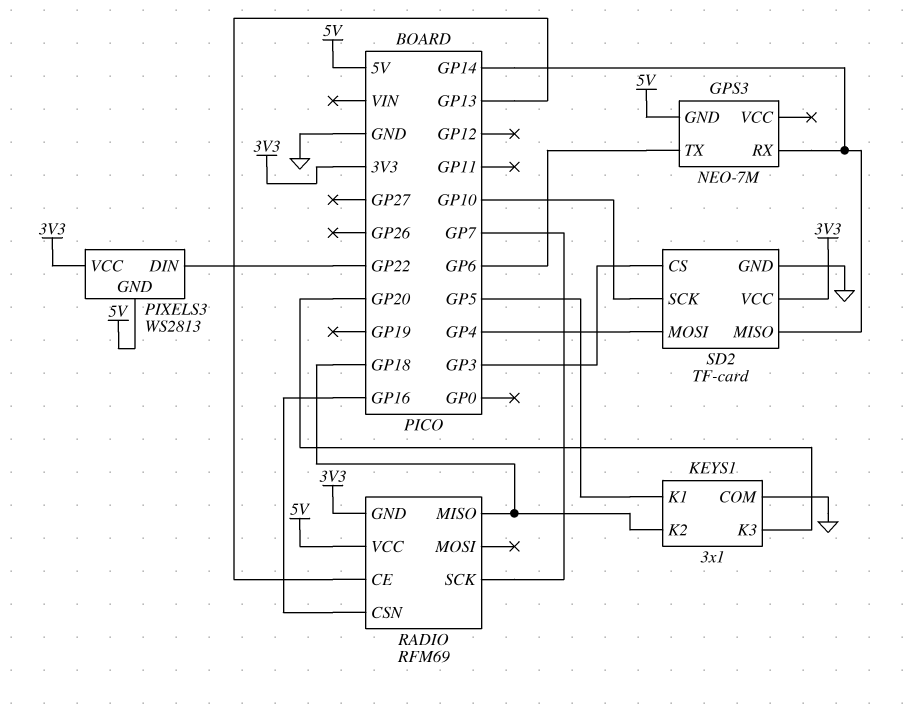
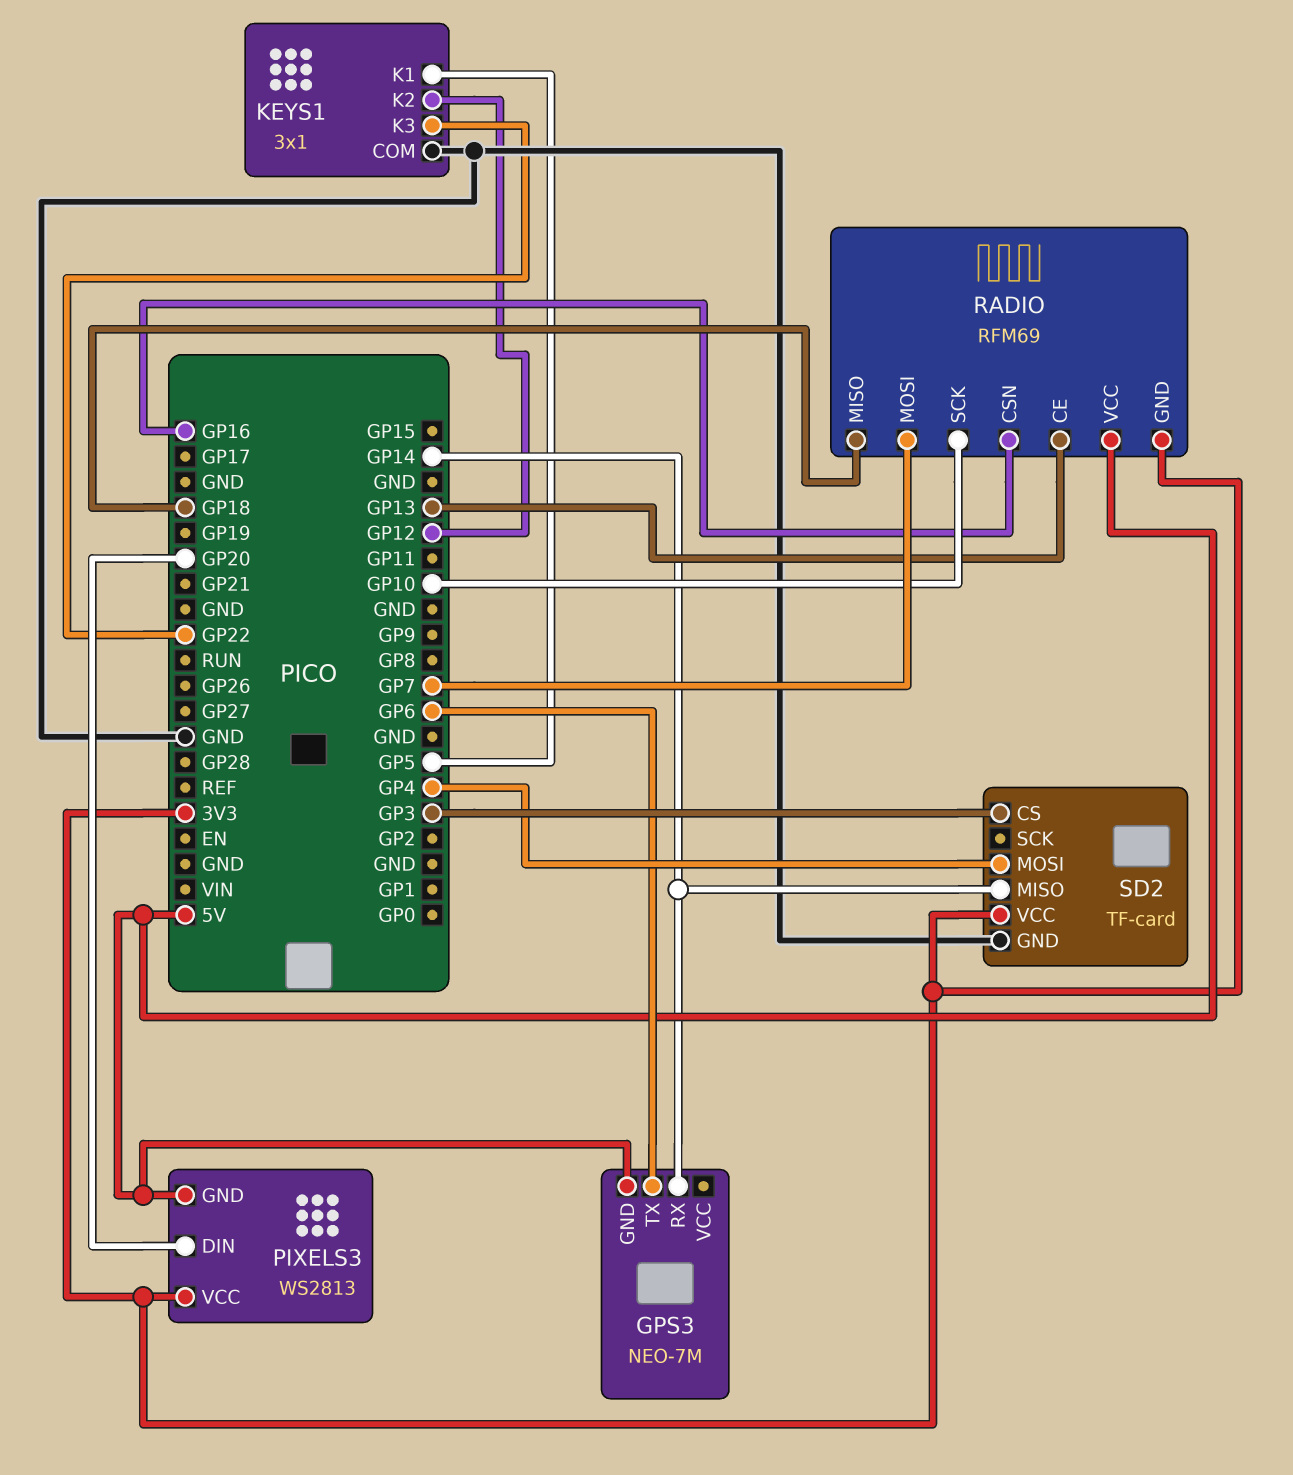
KEYS1 pin K2: GP18 -> GP12
KEYS1 pin K3: GP20 -> GP22
PIXELS3 pin DIN: GP22 -> GP20
RADIO pin MOSI: none -> GP7
RADIO pin SCK: GP7 -> GP10
SD2 pin SCK: GP10 -> none

